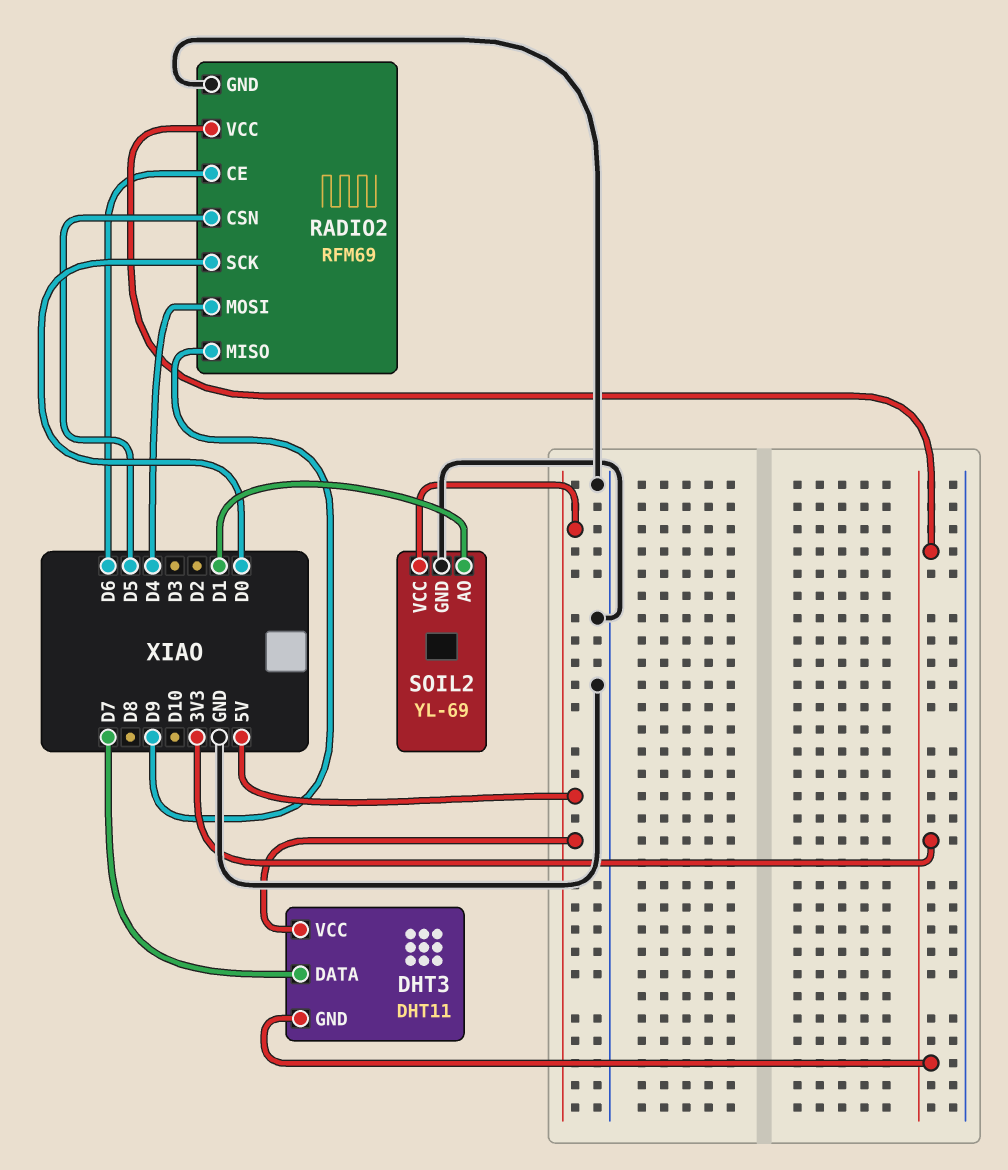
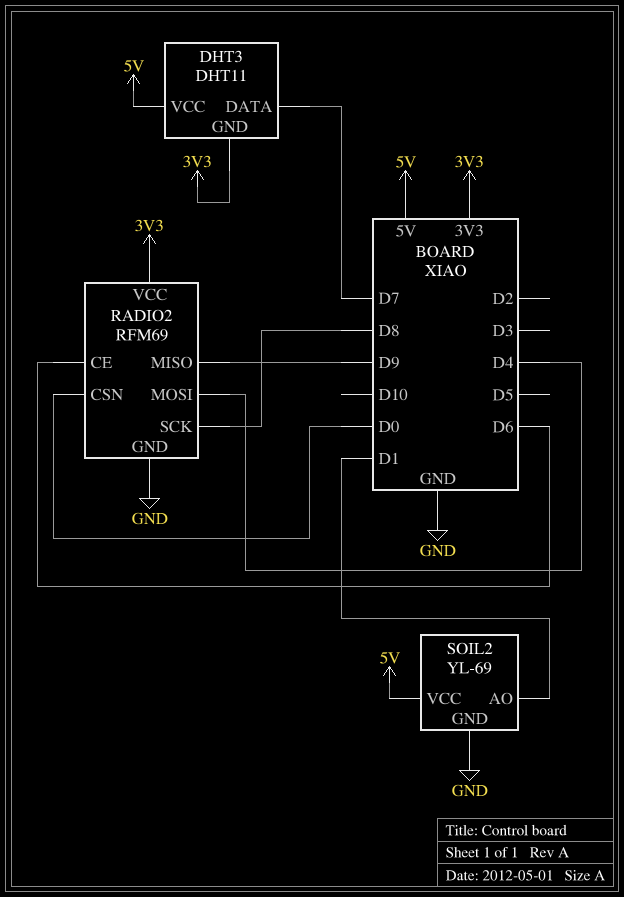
RADIO2 pin CSN: D5 -> D0
RADIO2 pin SCK: D0 -> D8

